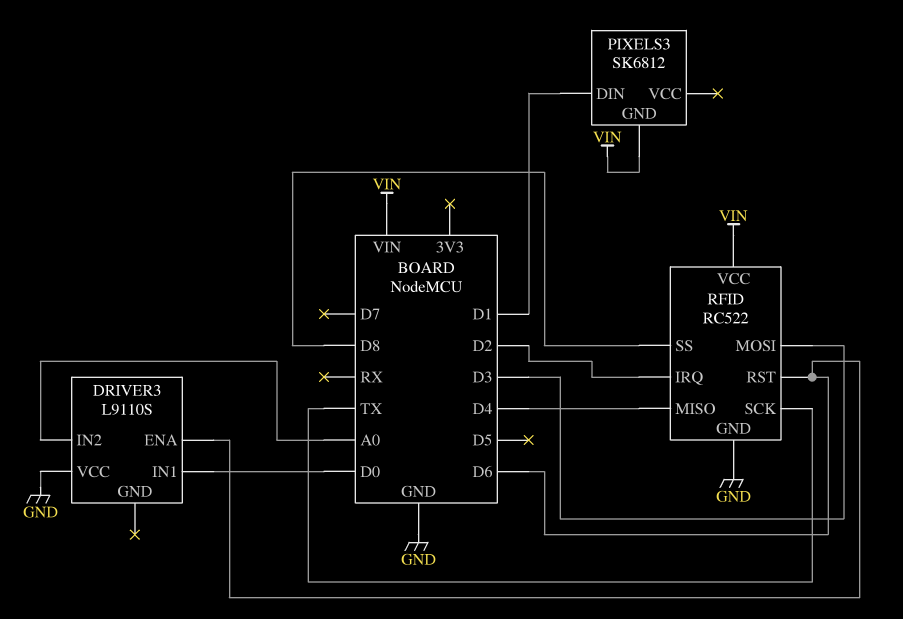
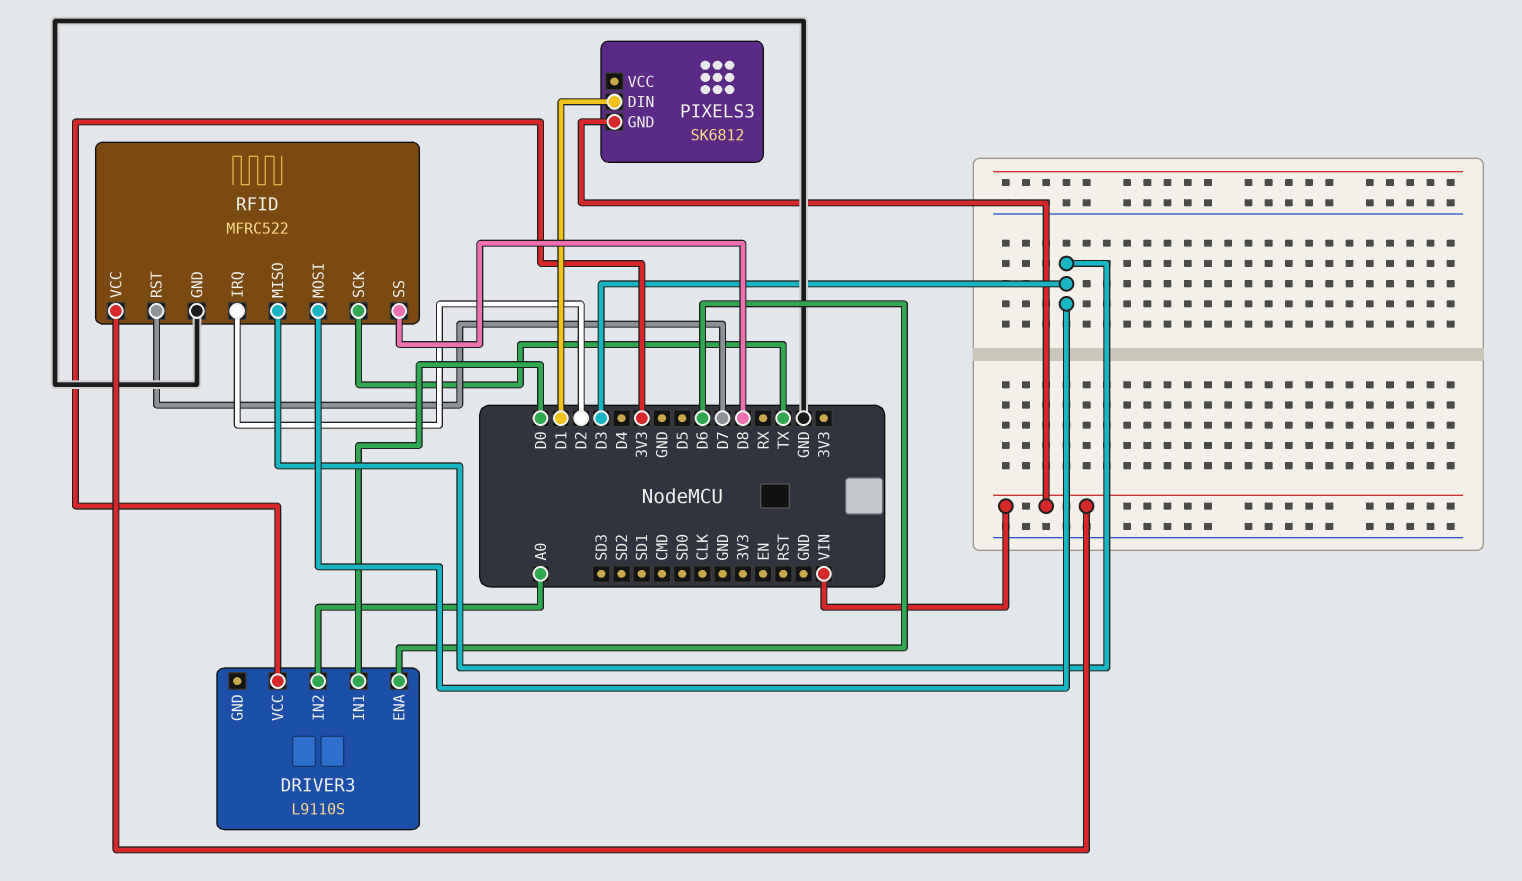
DRIVER3 pin VCC: GND -> 3V3
RFID: RC522 -> MFRC522
RFID pin MISO: D4 -> D3
RFID pin RST: D6 -> D7

